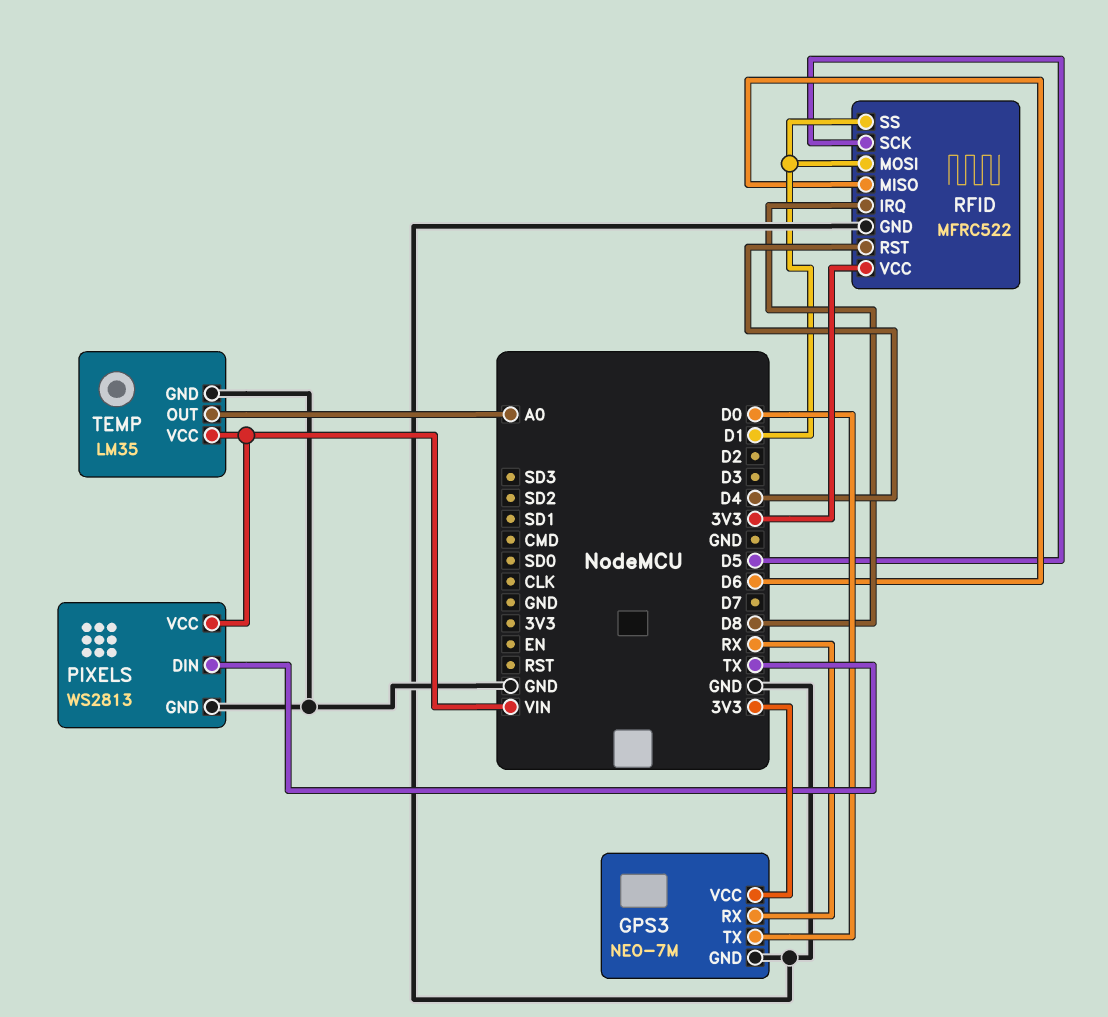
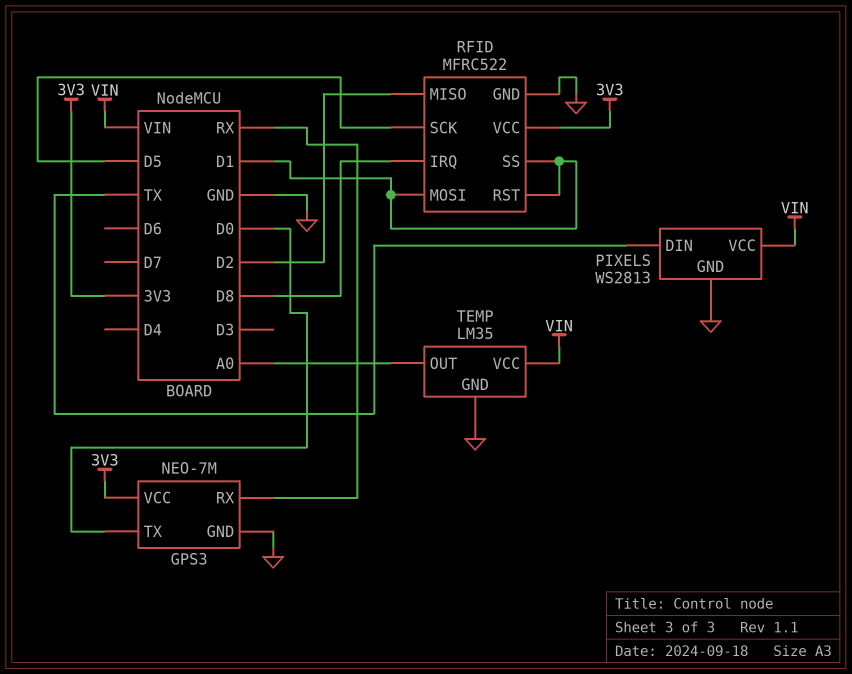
RFID pin MISO: D6 -> D2
RFID pin RST: D4 -> D1

